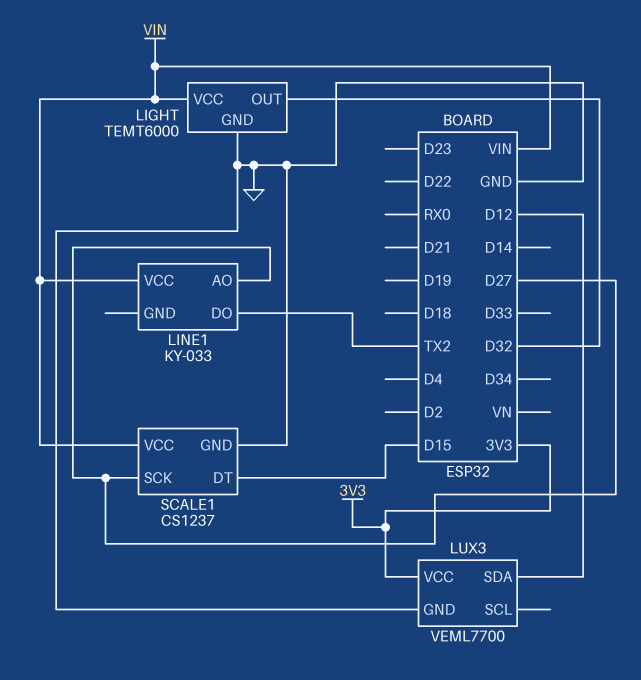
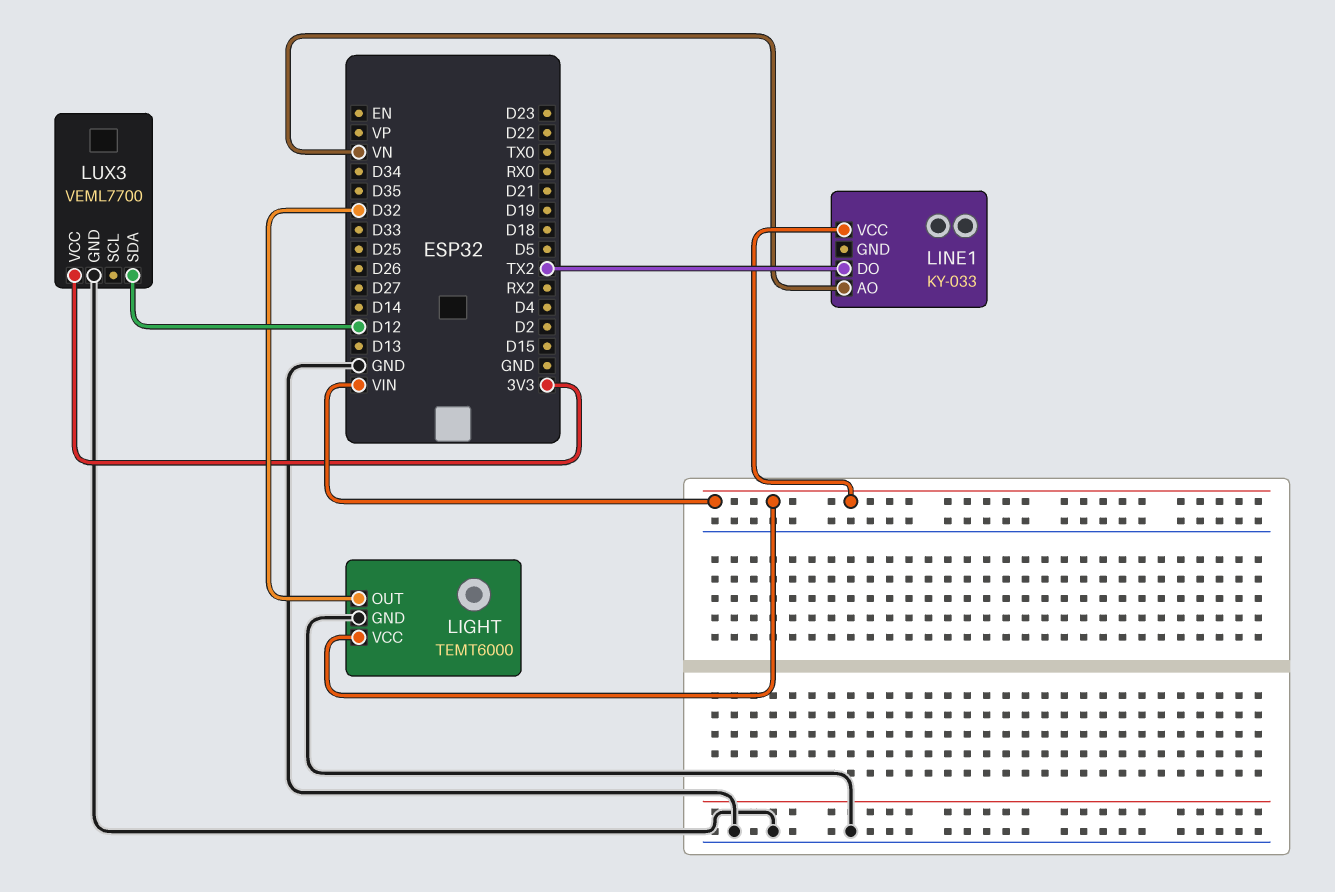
LINE1 pin AO: D27 -> VN
SCALE1: CS1237 -> none
SCALE1 pin DT: D15 -> none
SCALE1 pin GND: GND -> none
SCALE1 pin SCK: D27 -> none
SCALE1 pin VCC: VIN -> none

